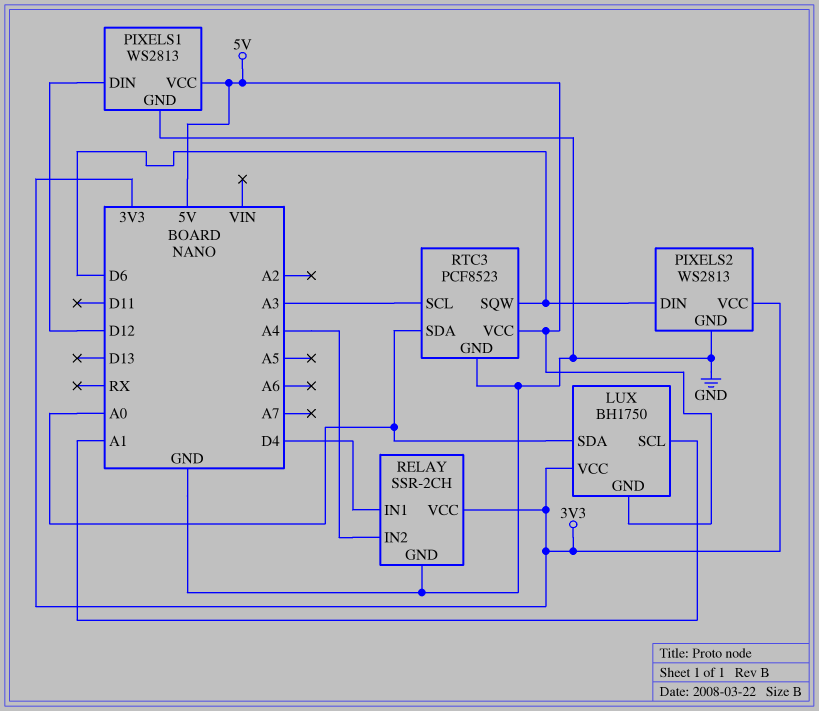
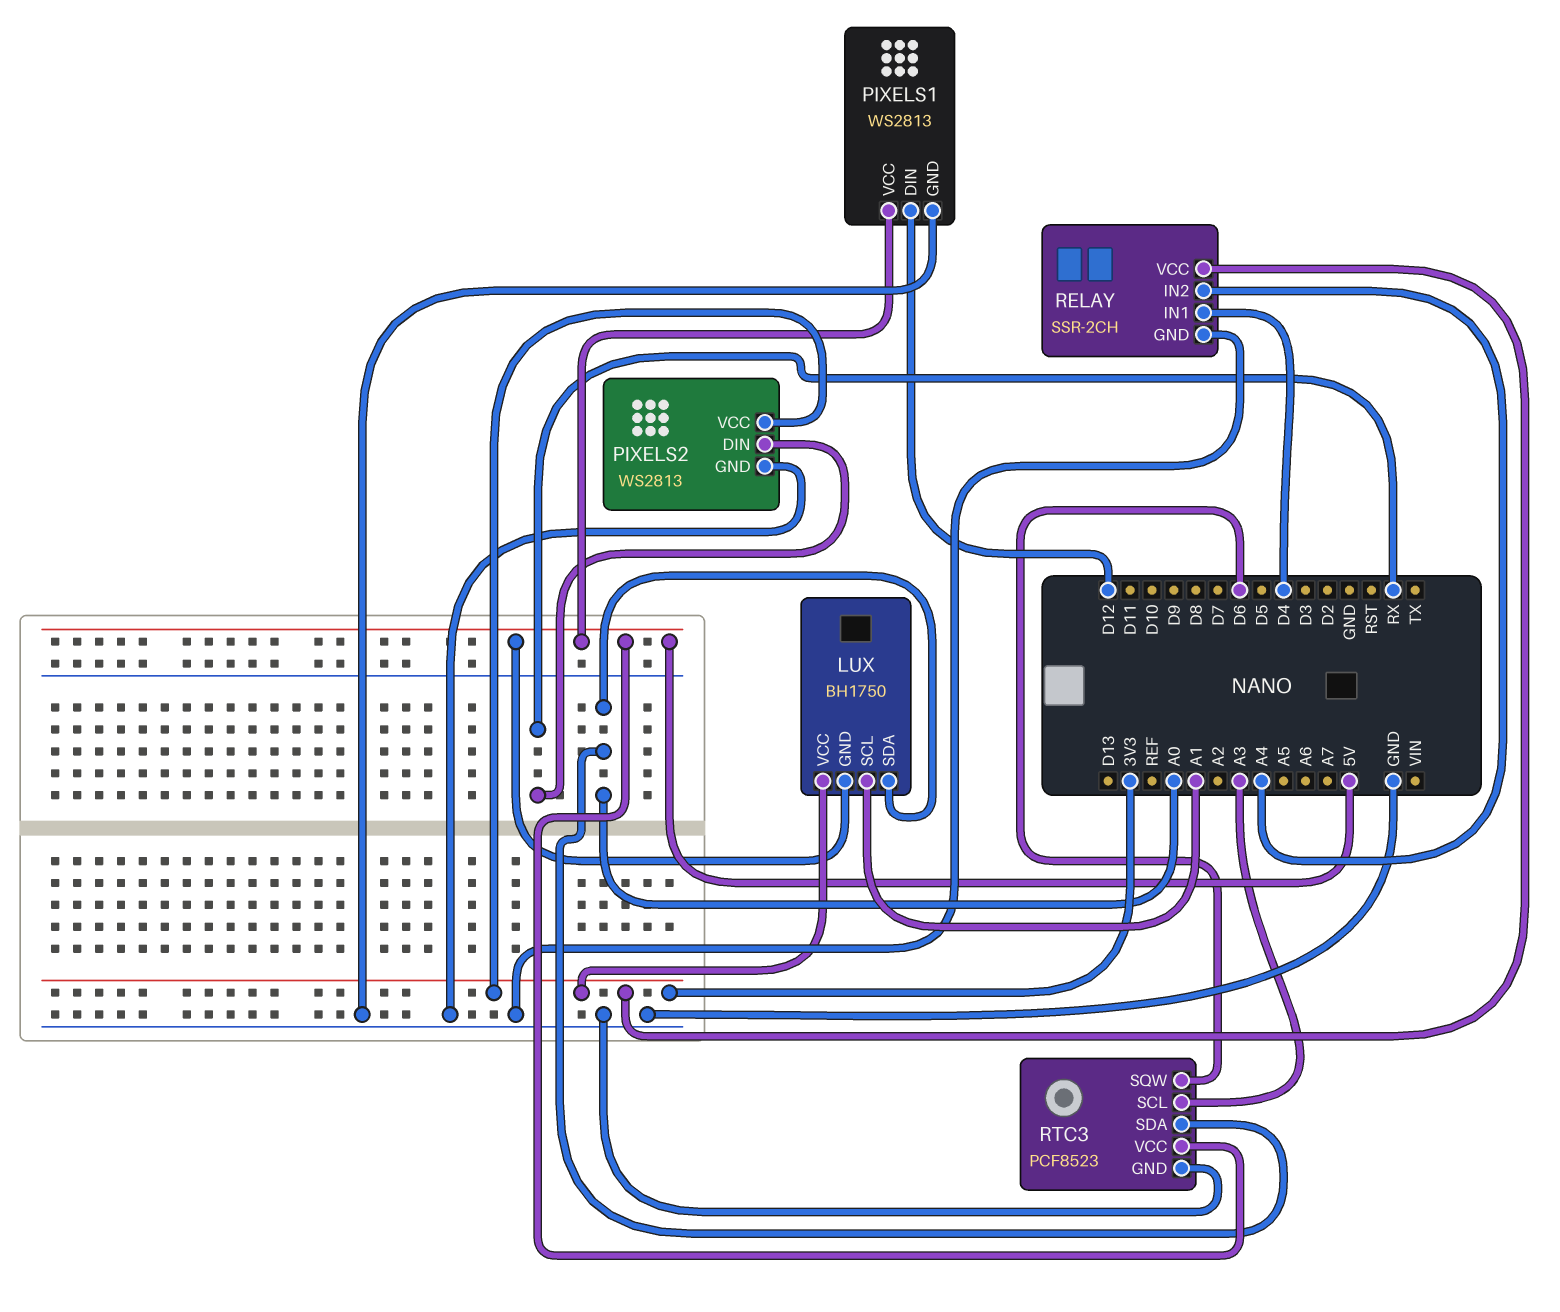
PIXELS2 pin DIN: D6 -> RX

